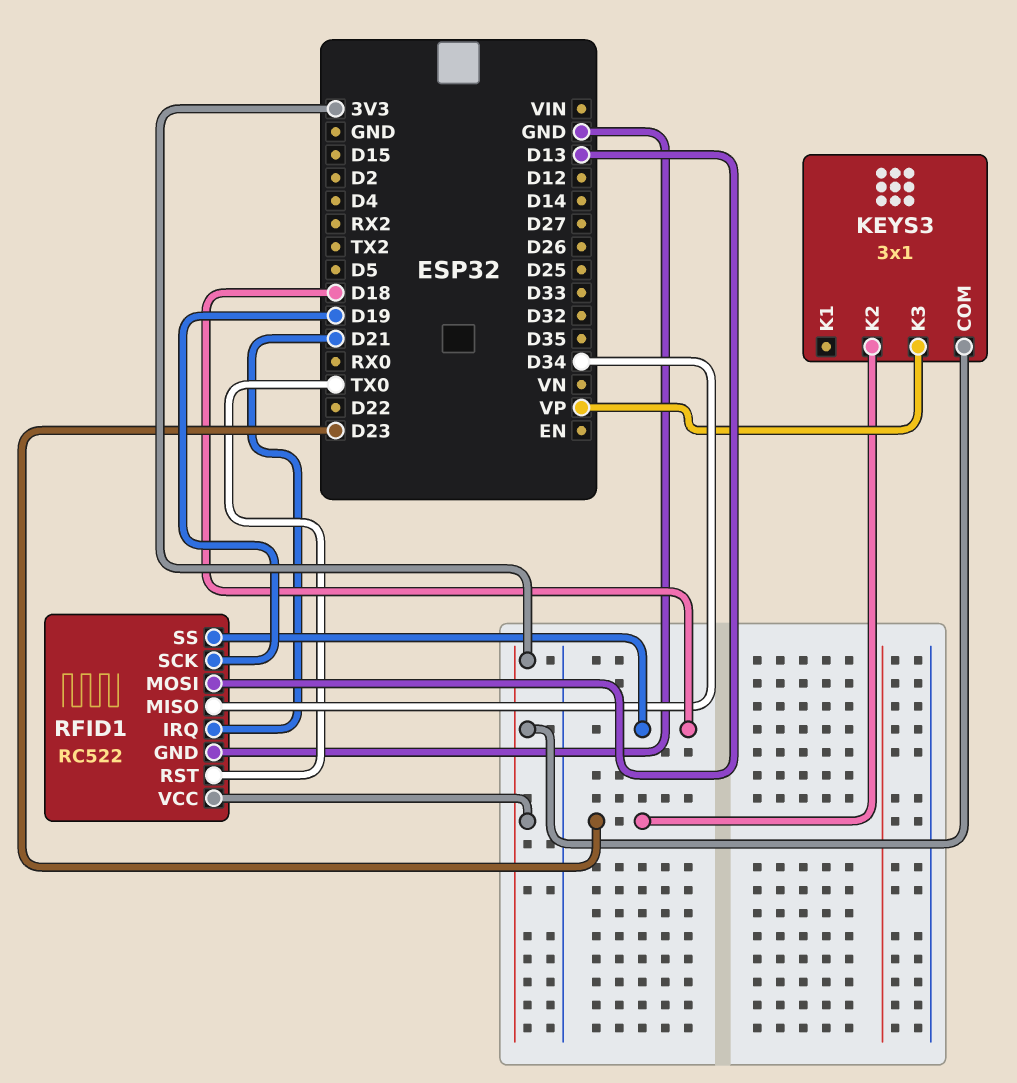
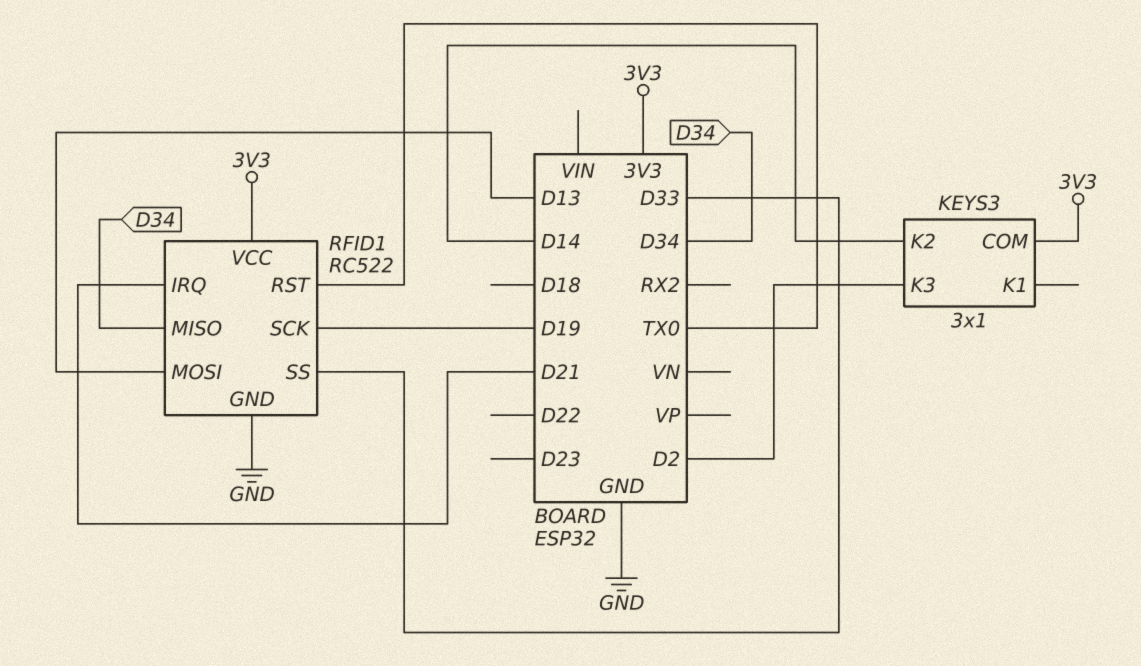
KEYS3 pin K2: D23 -> D14
KEYS3 pin K3: VP -> D2
RFID1 pin SS: D18 -> D33

